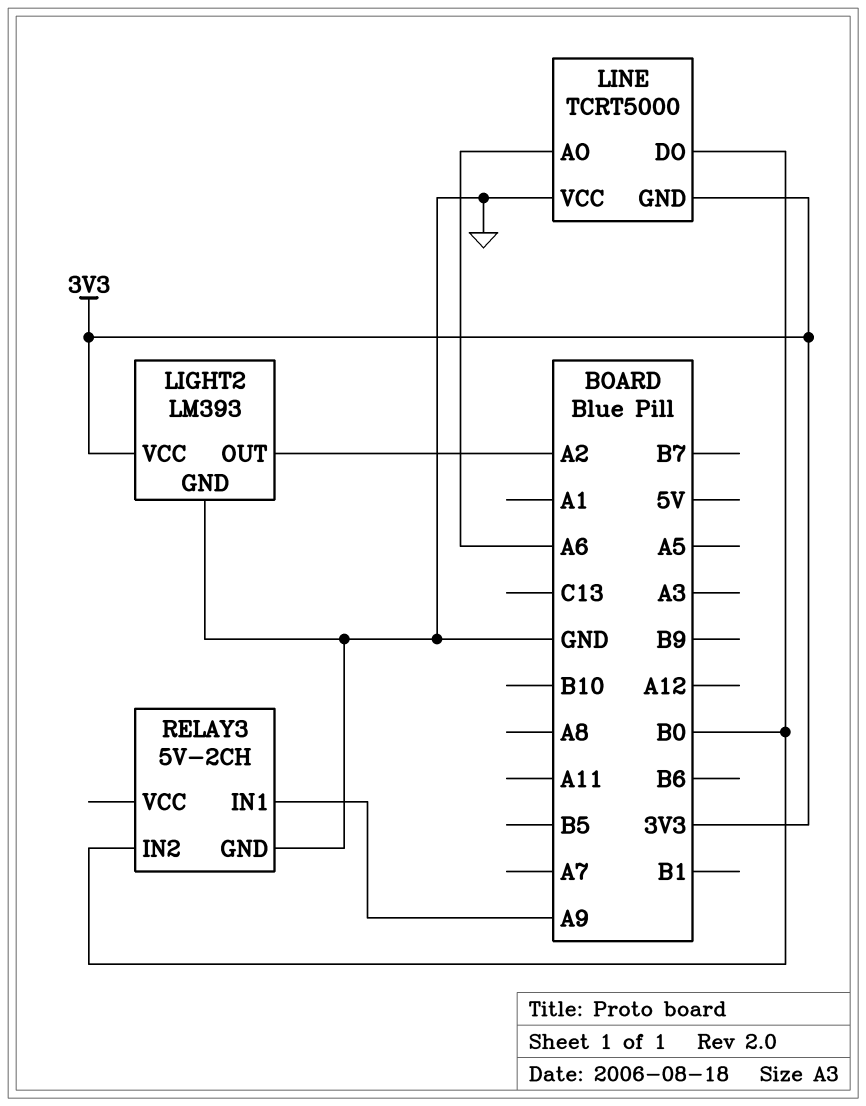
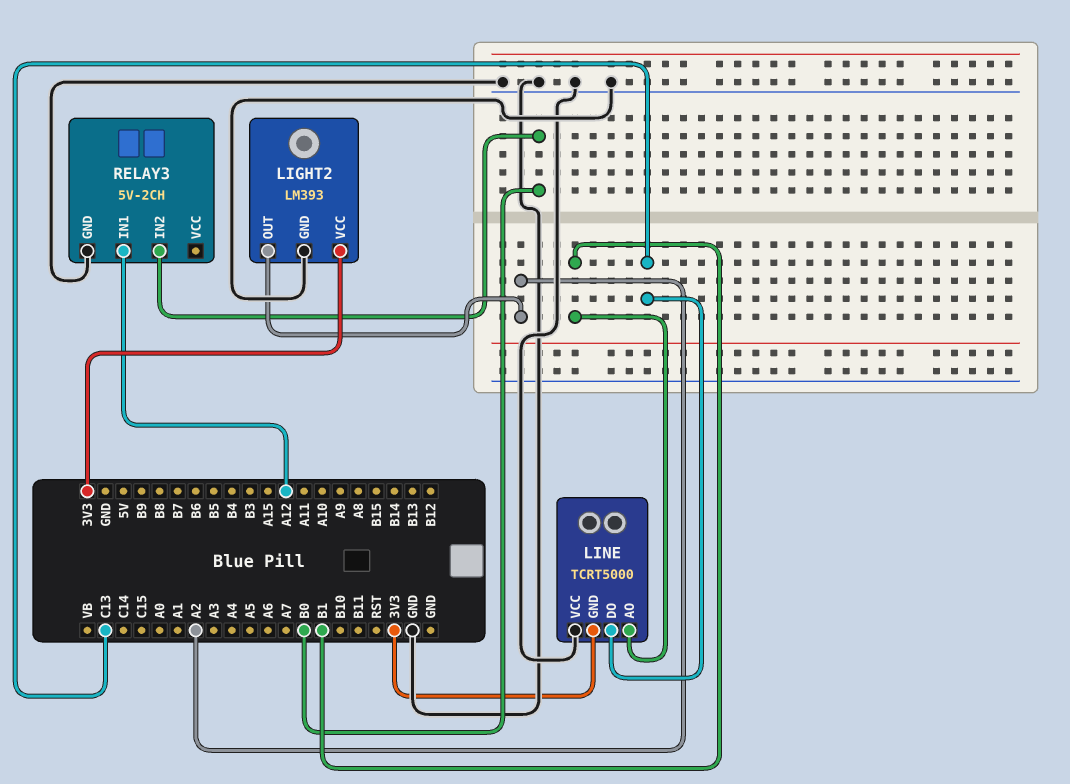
LINE pin AO: A6 -> B1
LINE pin DO: B0 -> C13
RELAY3 pin IN1: A9 -> A12

